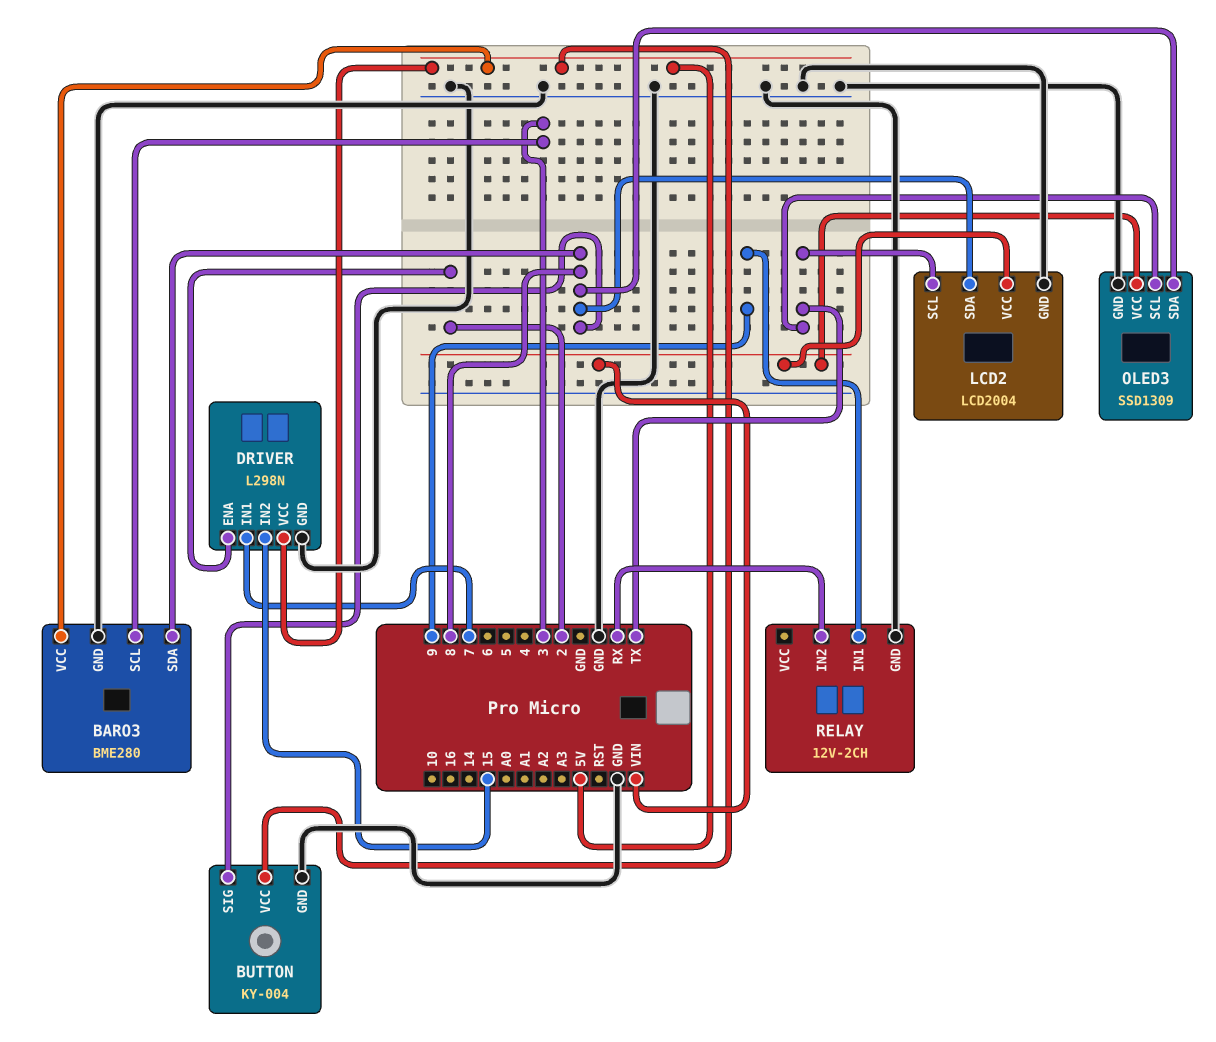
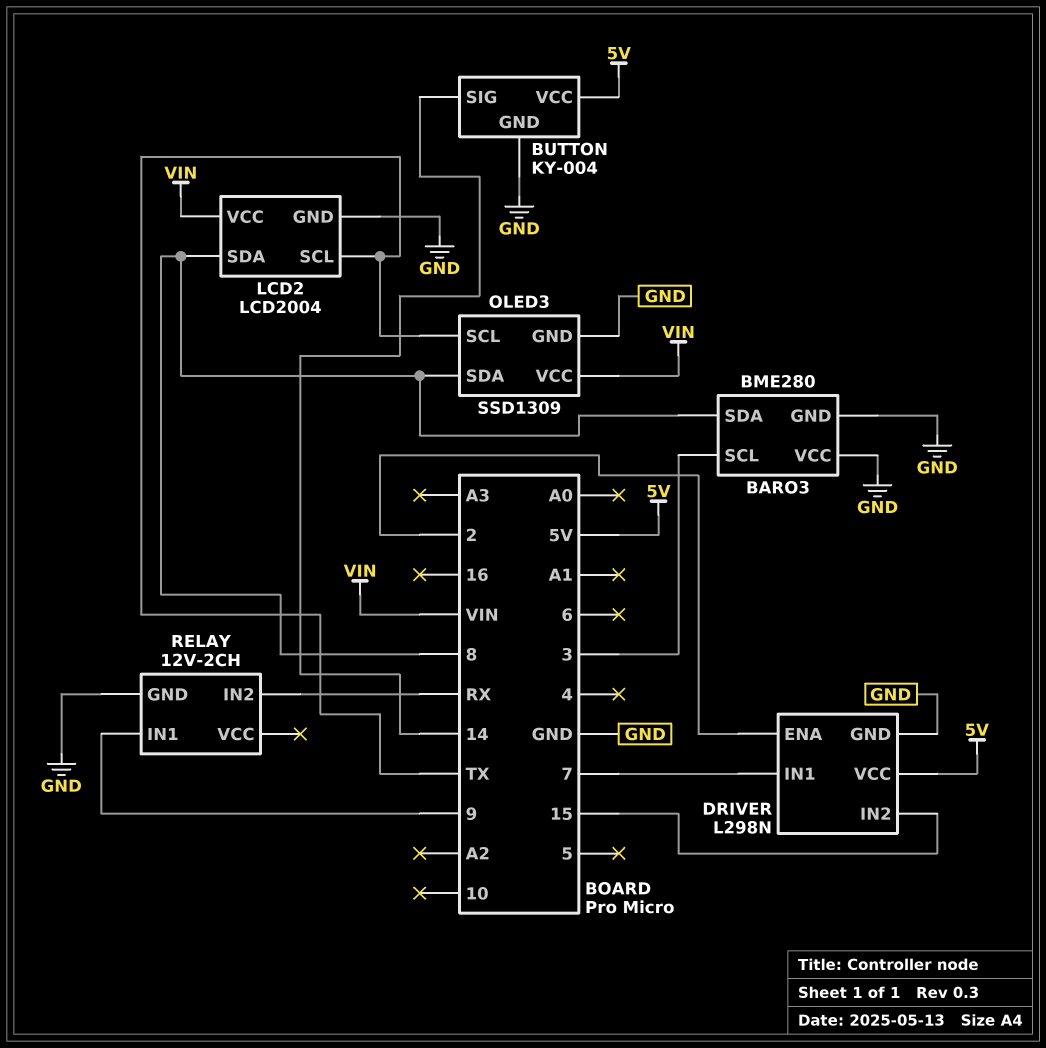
BARO3 pin VCC: 5V -> GND
BUTTON pin SIG: 8 -> 14

